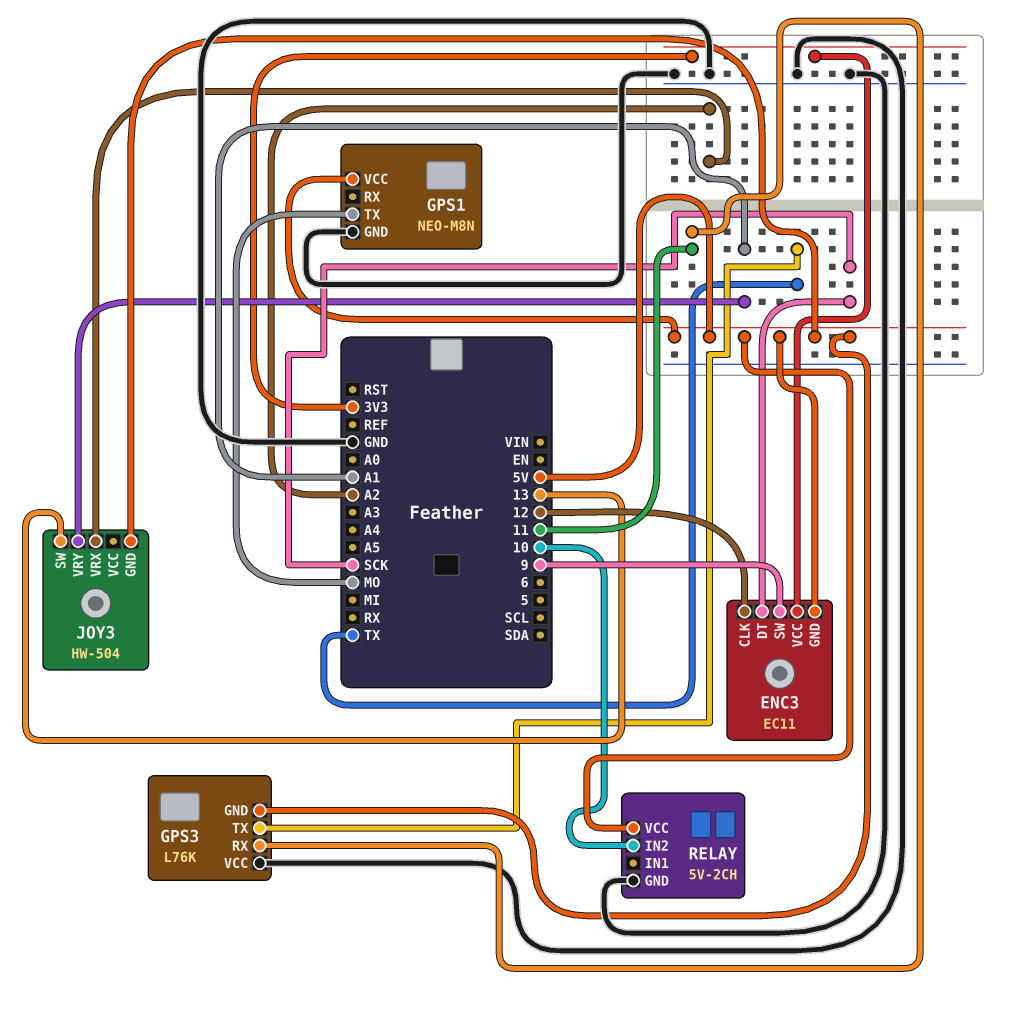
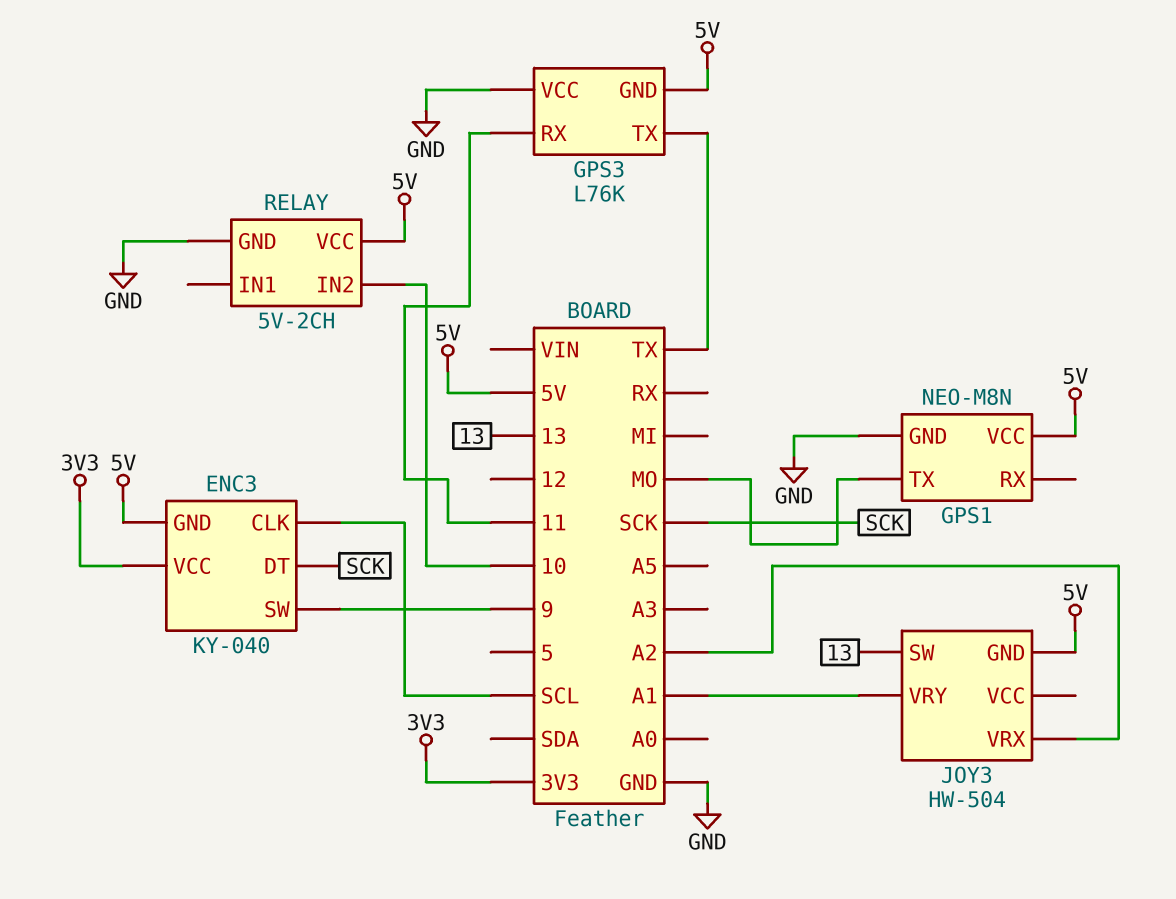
ENC3: EC11 -> KY-040
ENC3 pin CLK: 12 -> SCL

